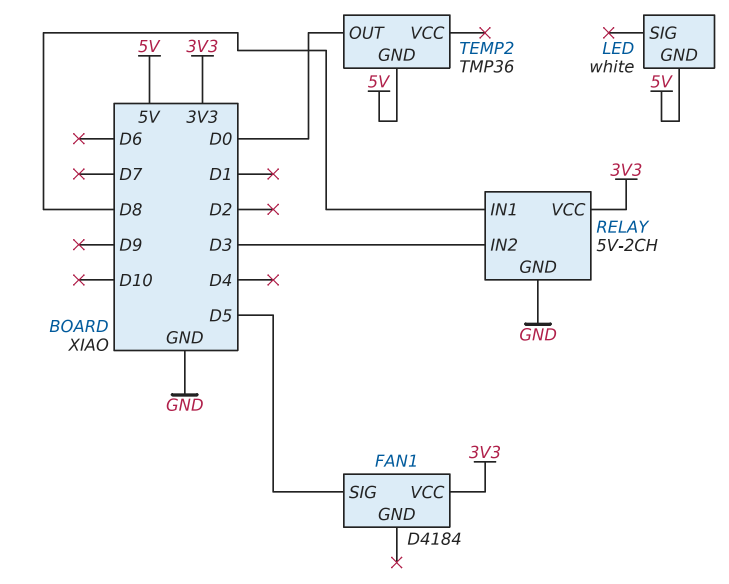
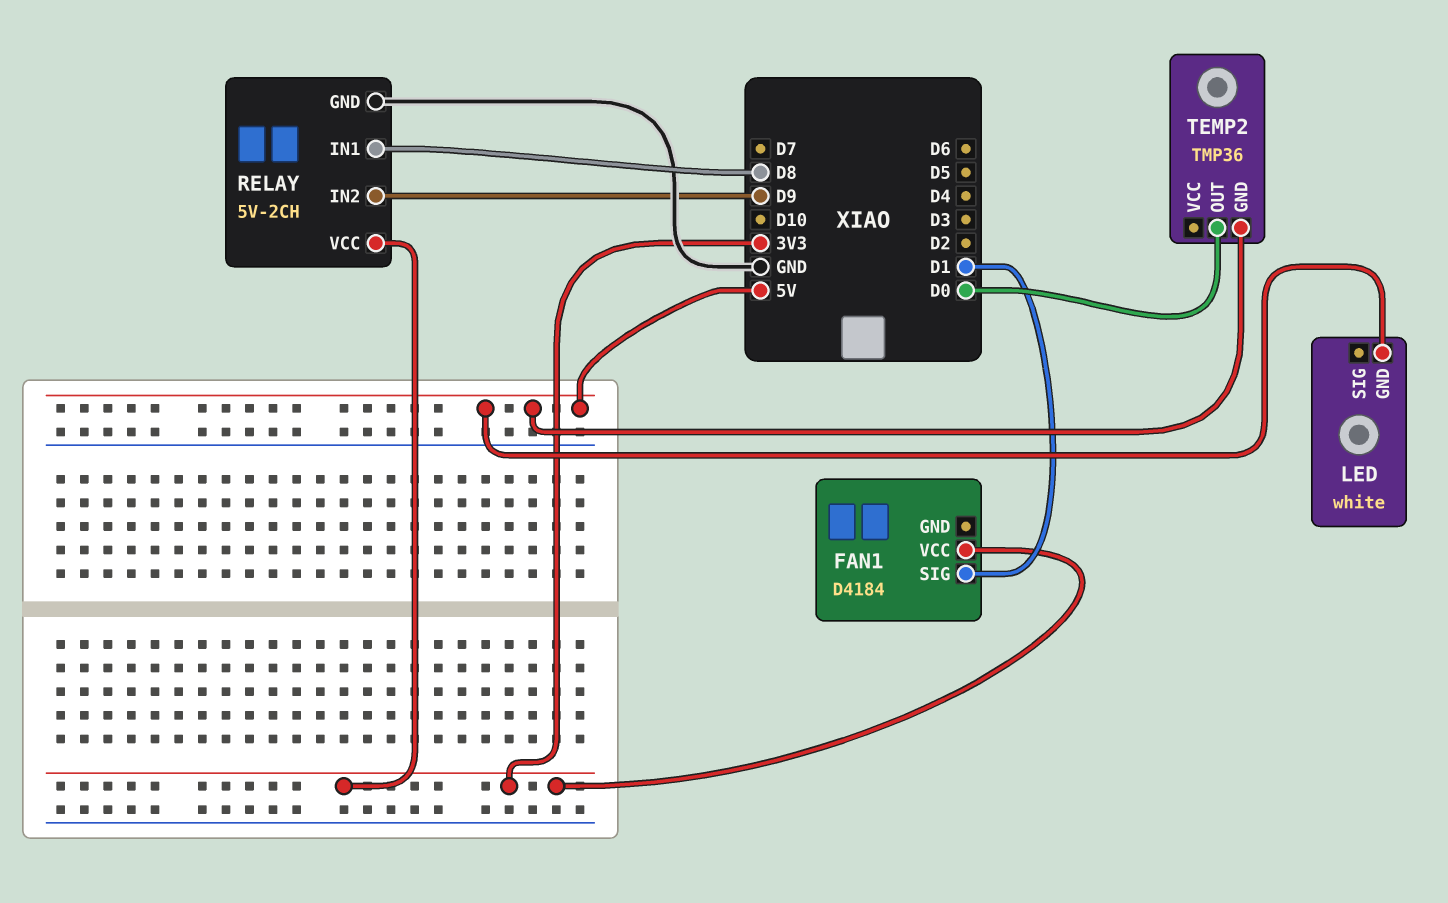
FAN1 pin SIG: D5 -> D1
RELAY pin IN2: D3 -> D9

